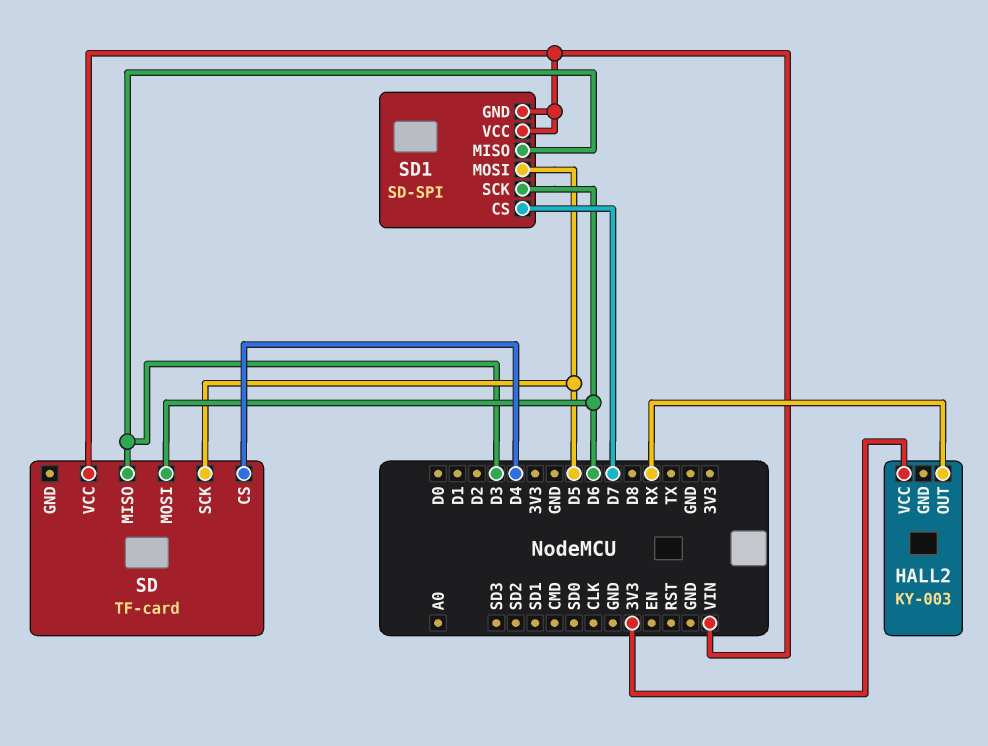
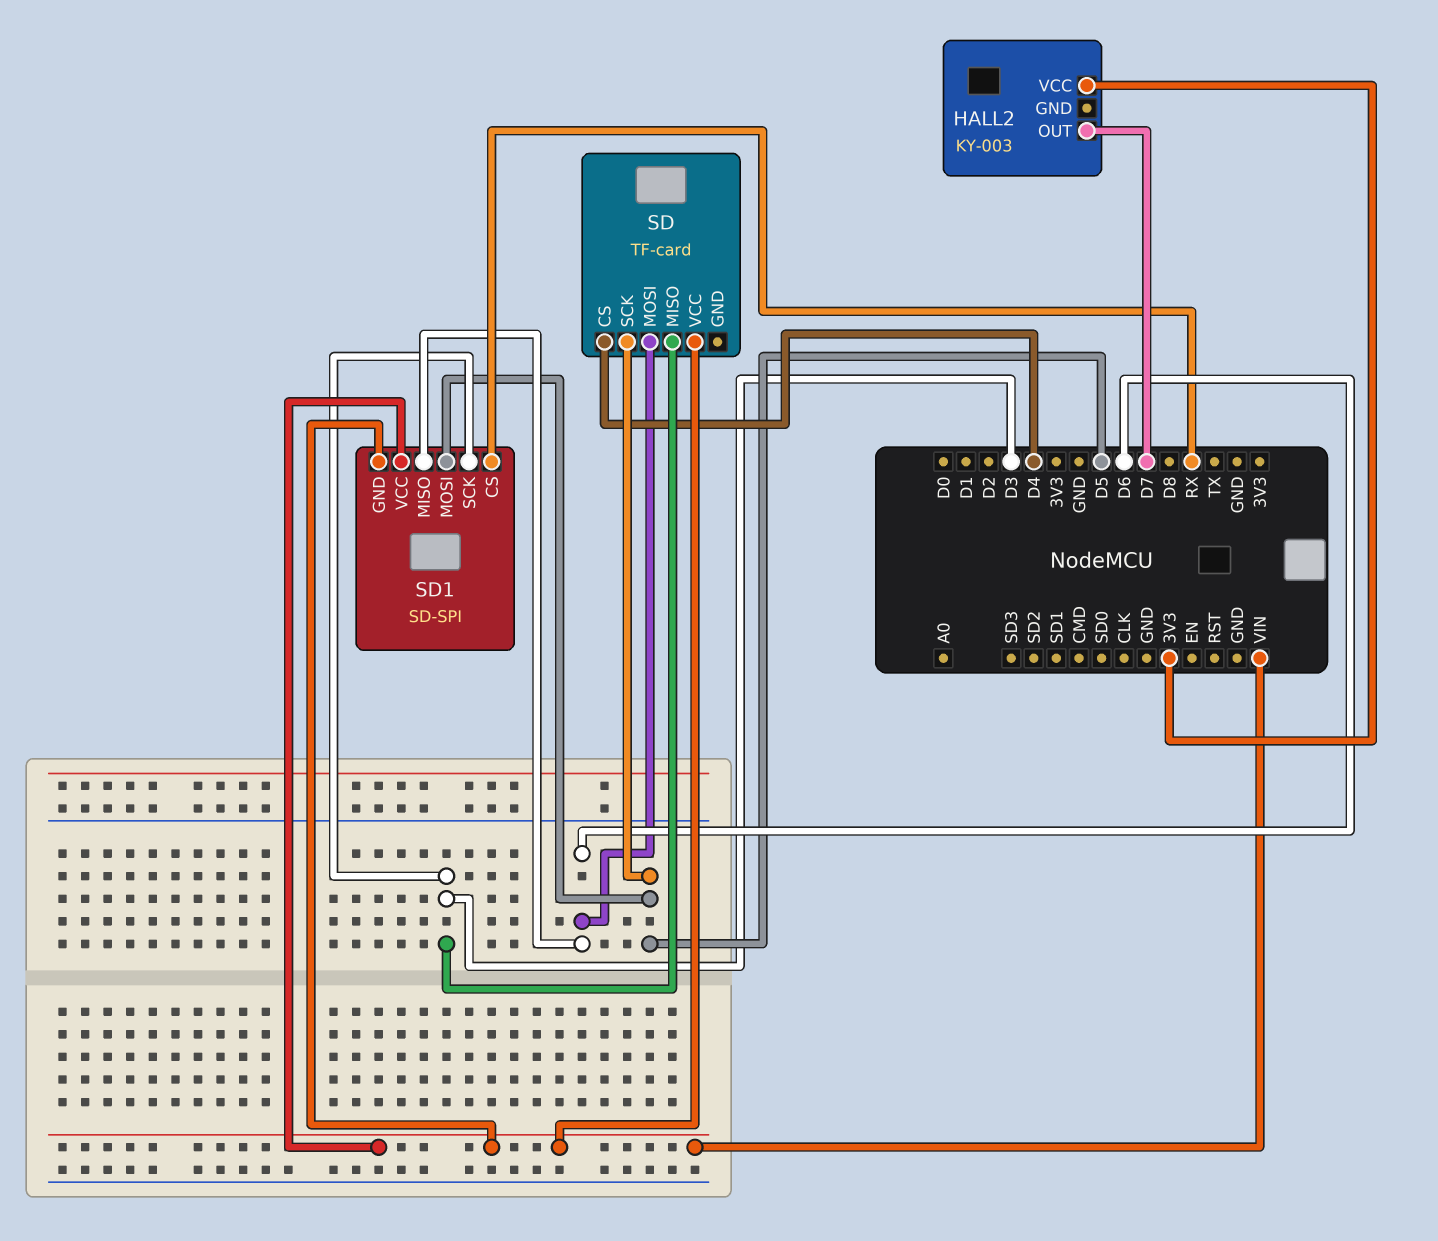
HALL2 pin OUT: RX -> D7
SD1 pin CS: D7 -> RX
SD1 pin MISO: D3 -> D6
SD1 pin SCK: D6 -> D3

